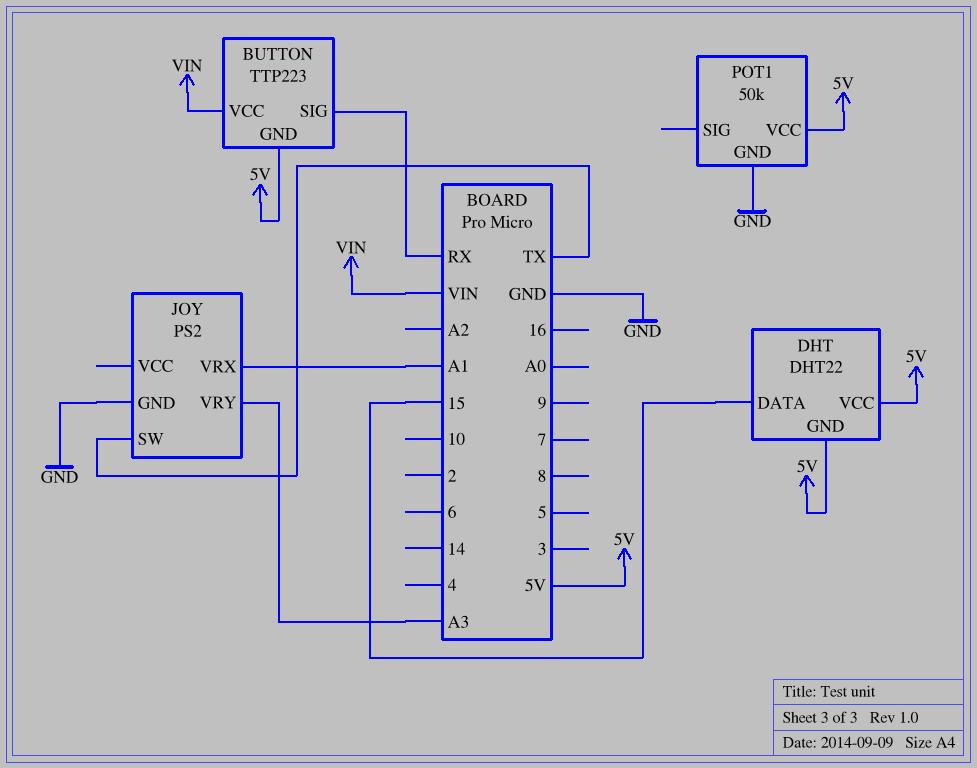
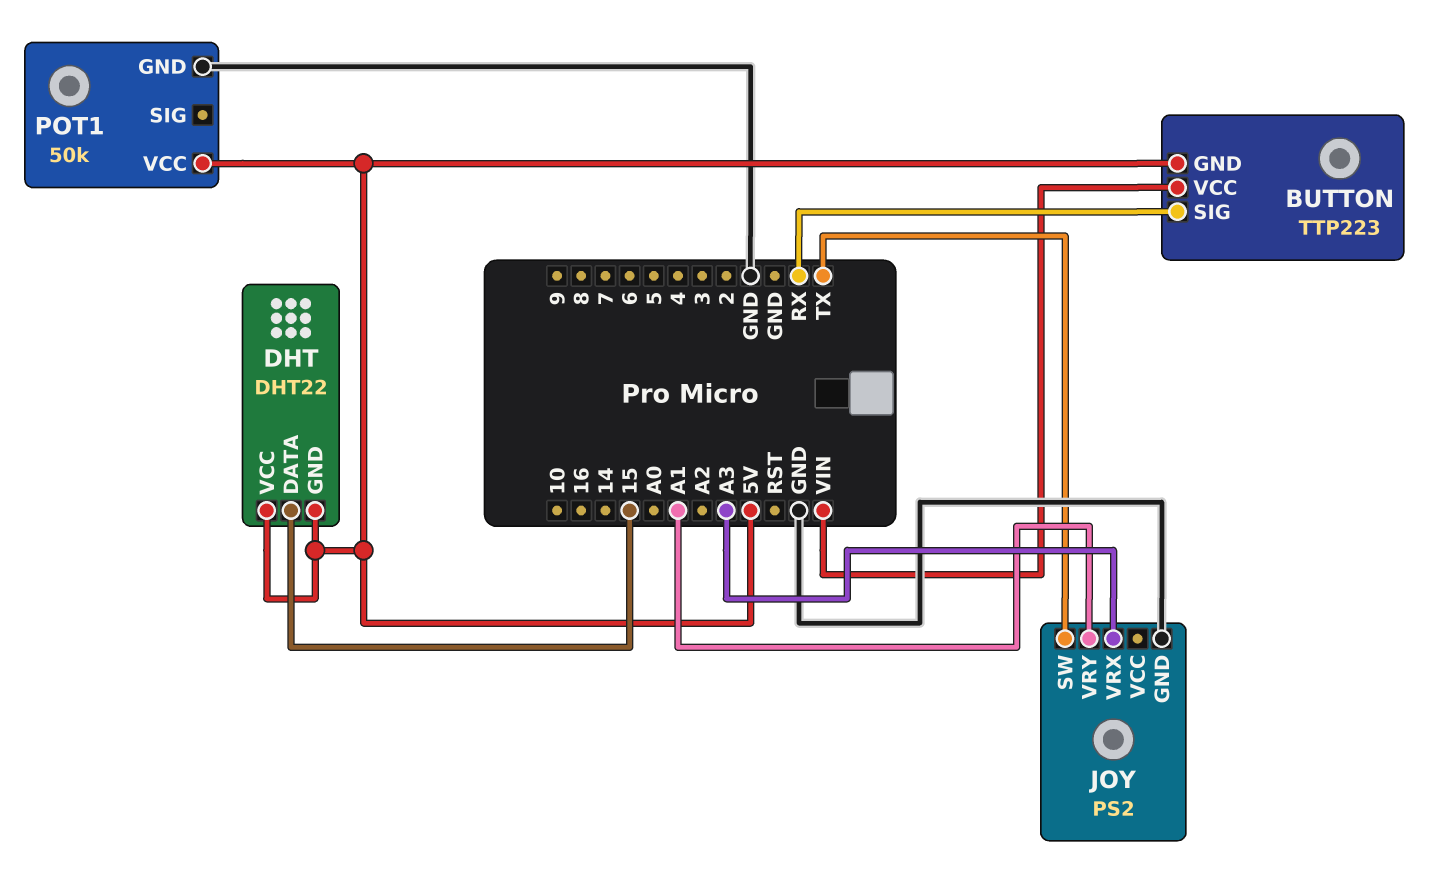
JOY pin VRX: A1 -> A3
JOY pin VRY: A3 -> A1

